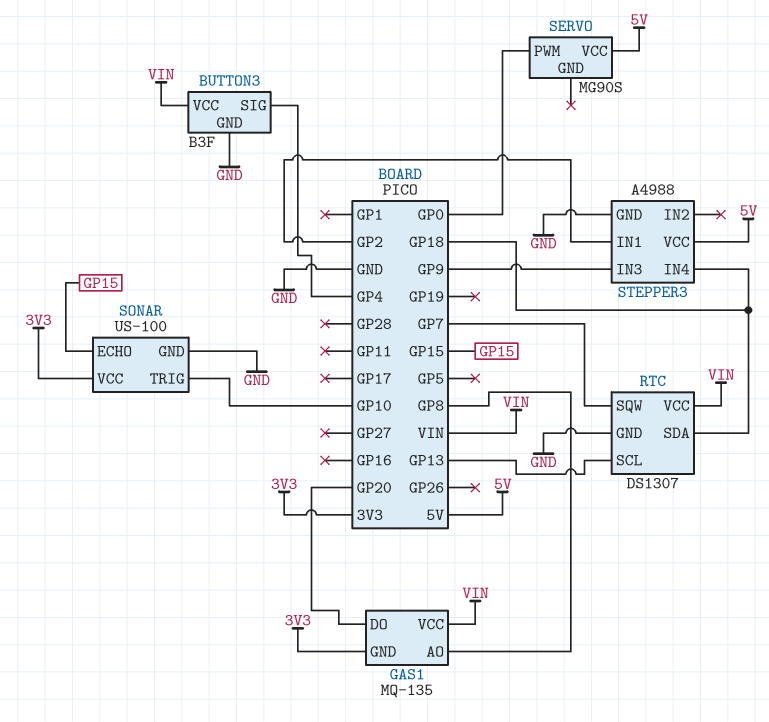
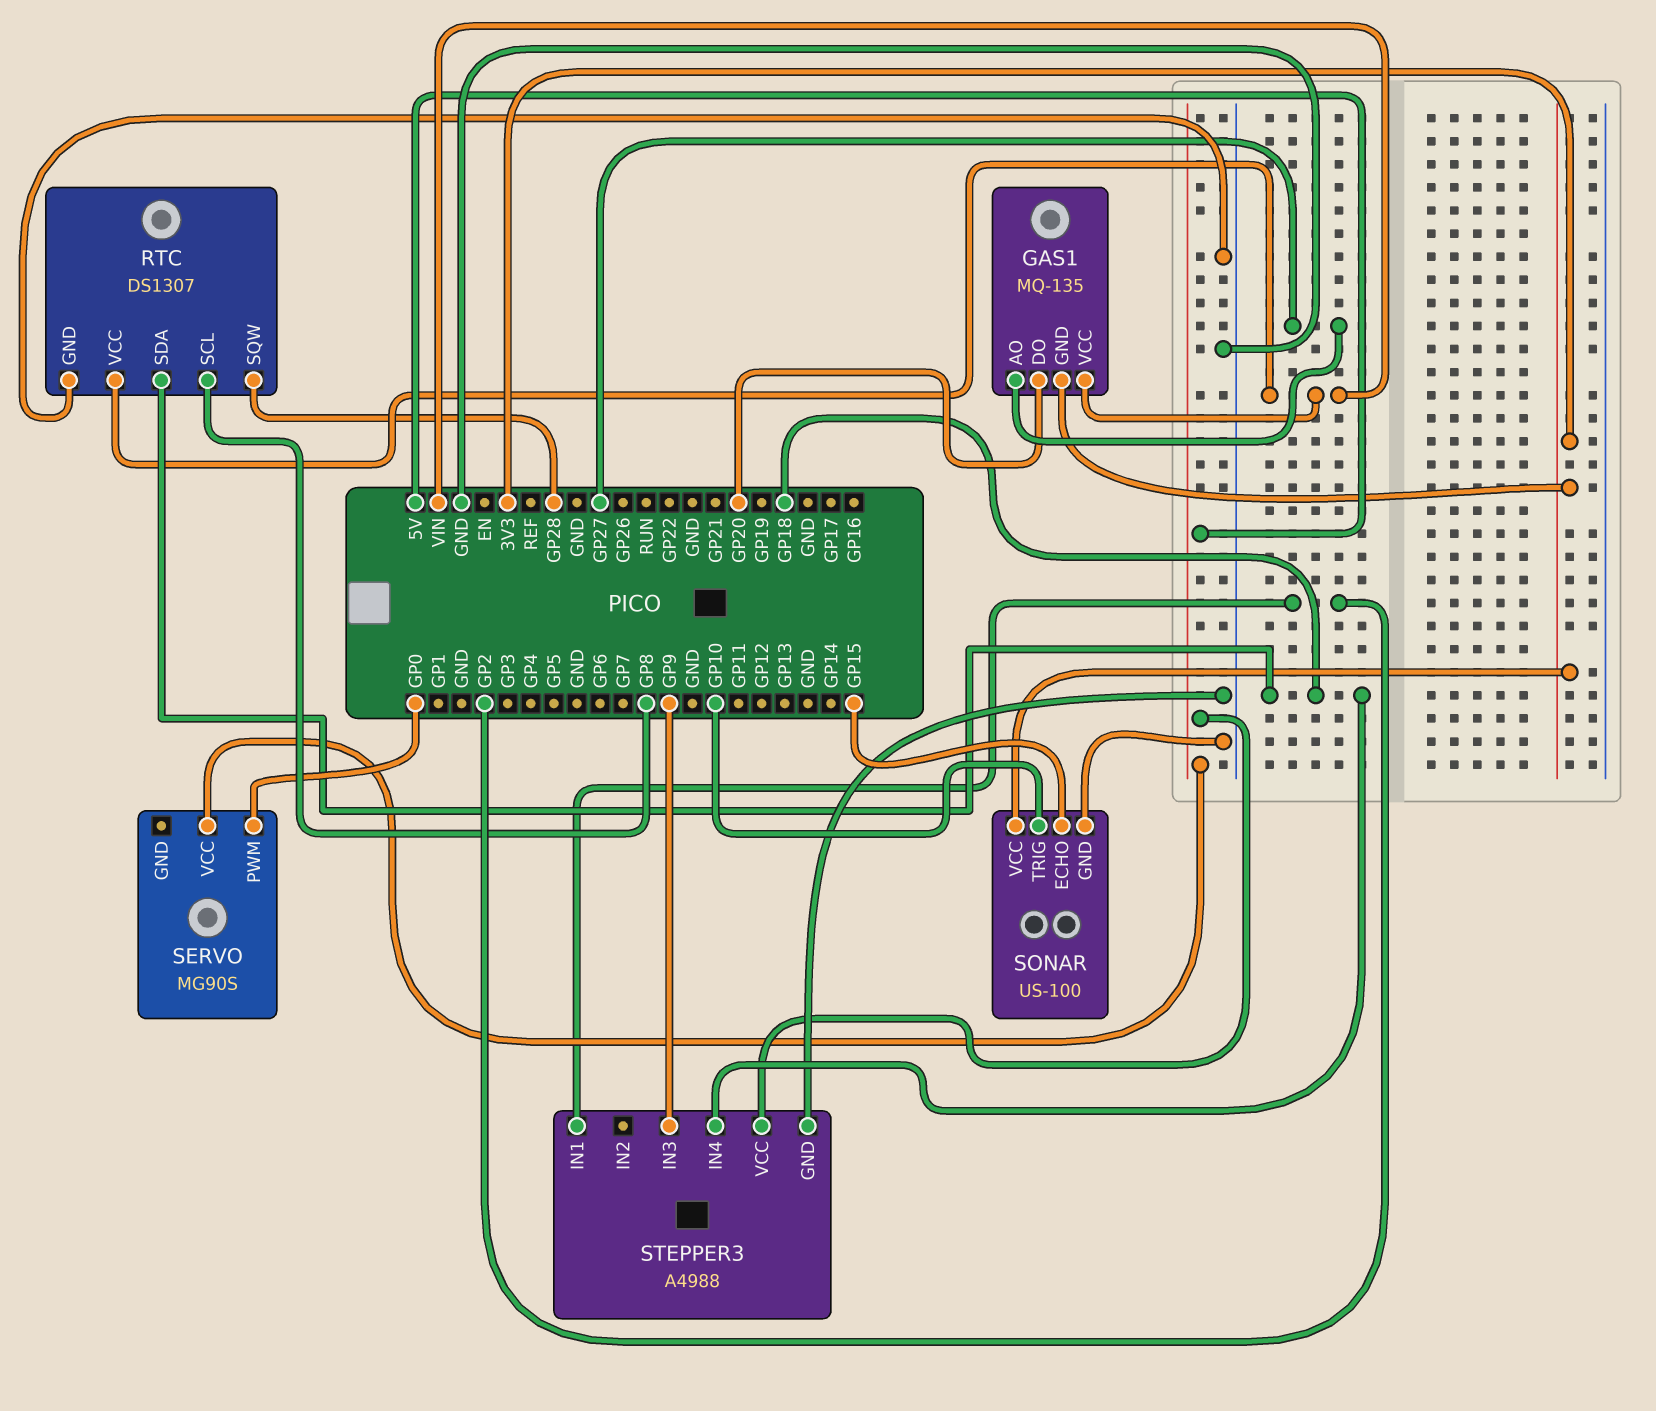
BUTTON3: B3F -> none
BUTTON3 pin GND: GND -> none
BUTTON3 pin SIG: GP4 -> none
BUTTON3 pin VCC: VIN -> none
GAS1 pin AO: GP8 -> GP27
RTC pin SCL: GP13 -> GP8
RTC pin SQW: GP7 -> GP28

